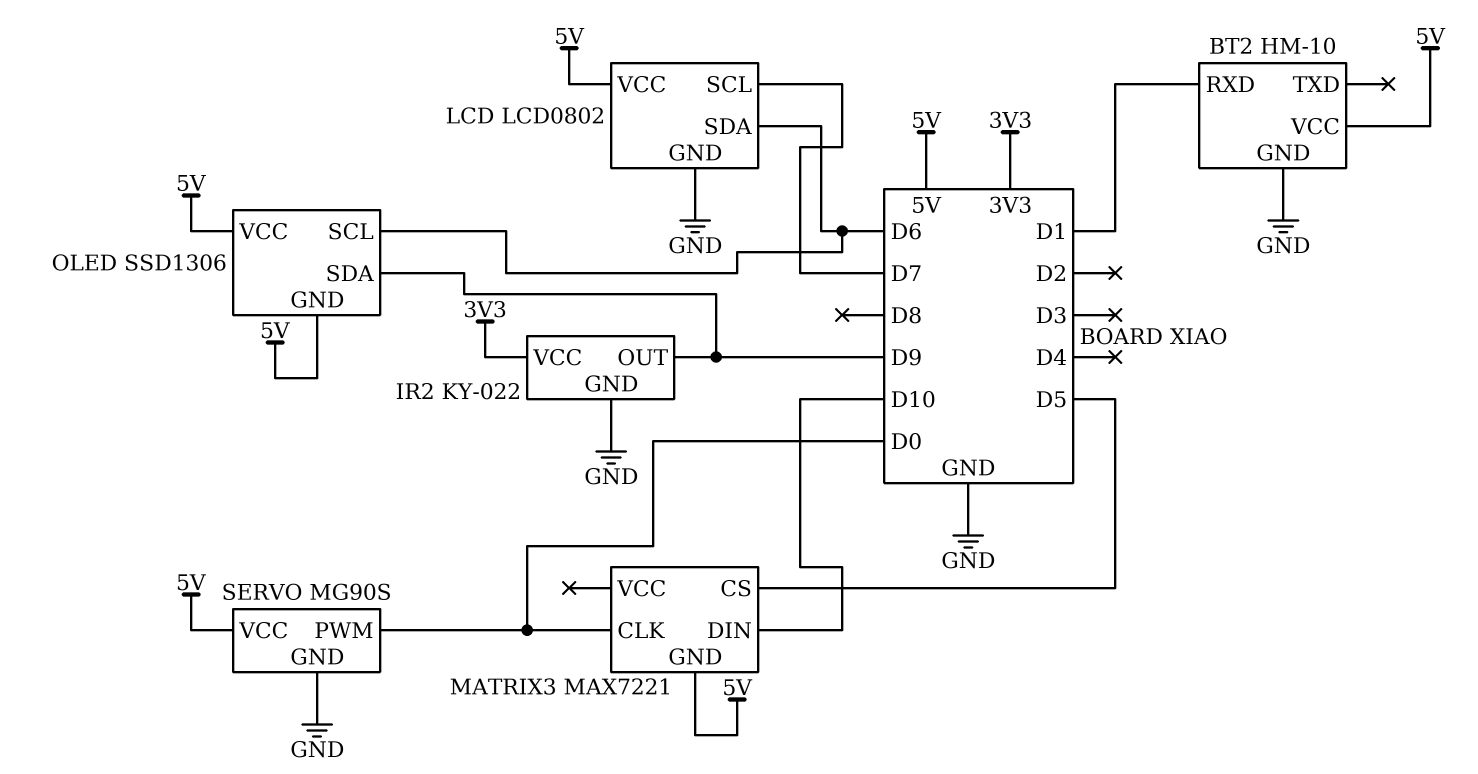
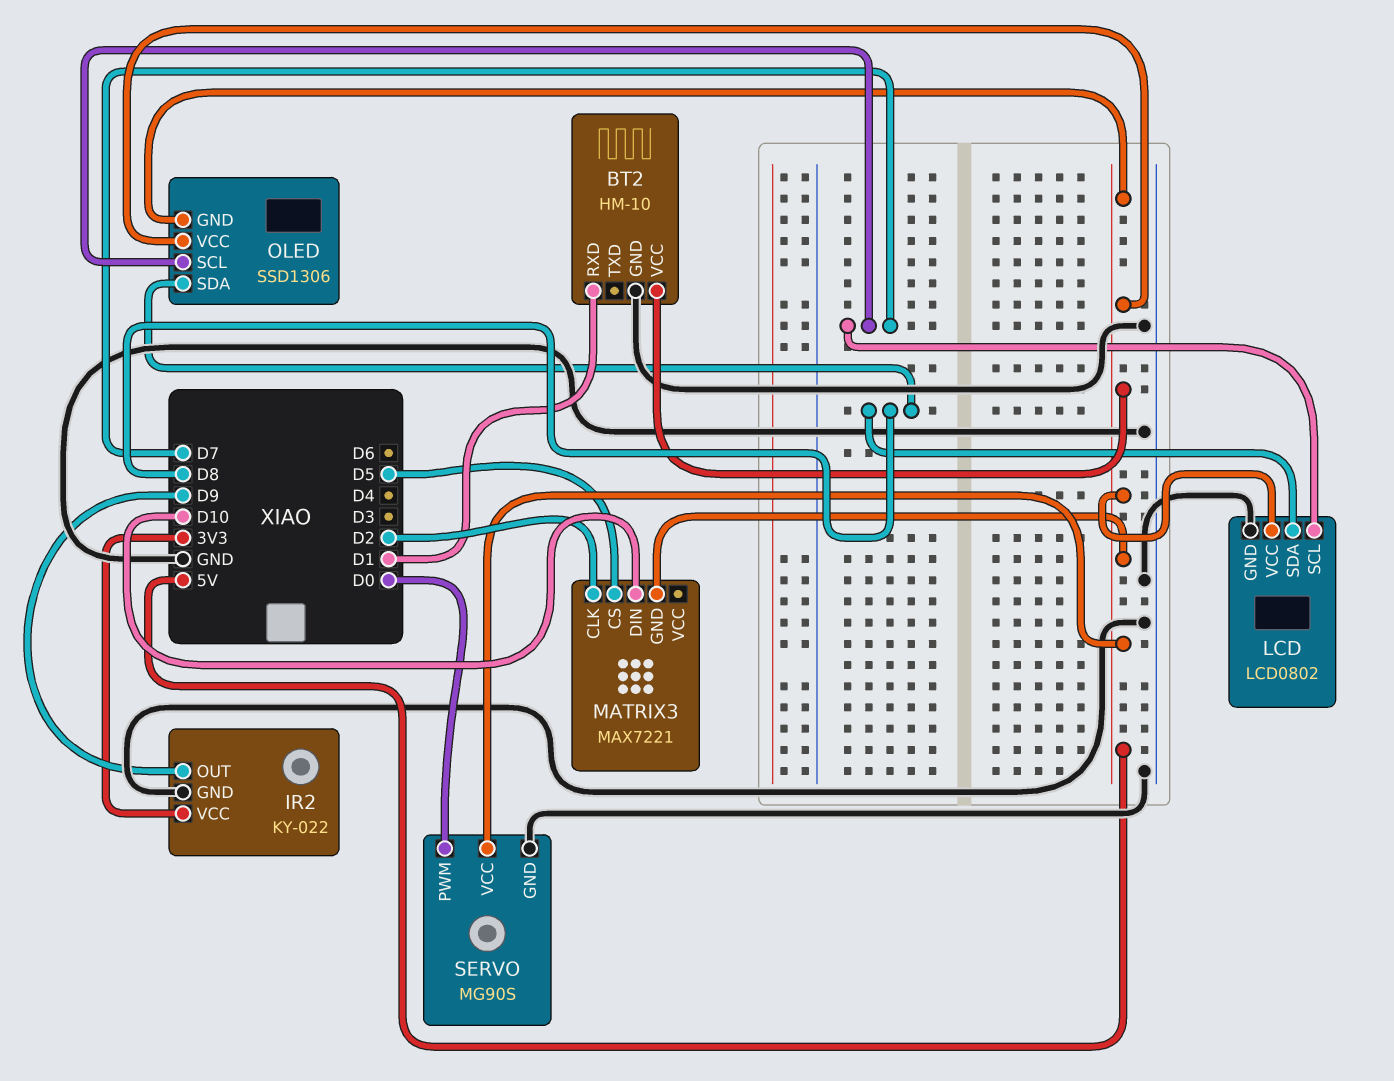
LCD pin SDA: D6 -> D8
MATRIX3 pin CLK: D0 -> D2
OLED pin SCL: D6 -> D7
OLED pin SDA: D9 -> D8

